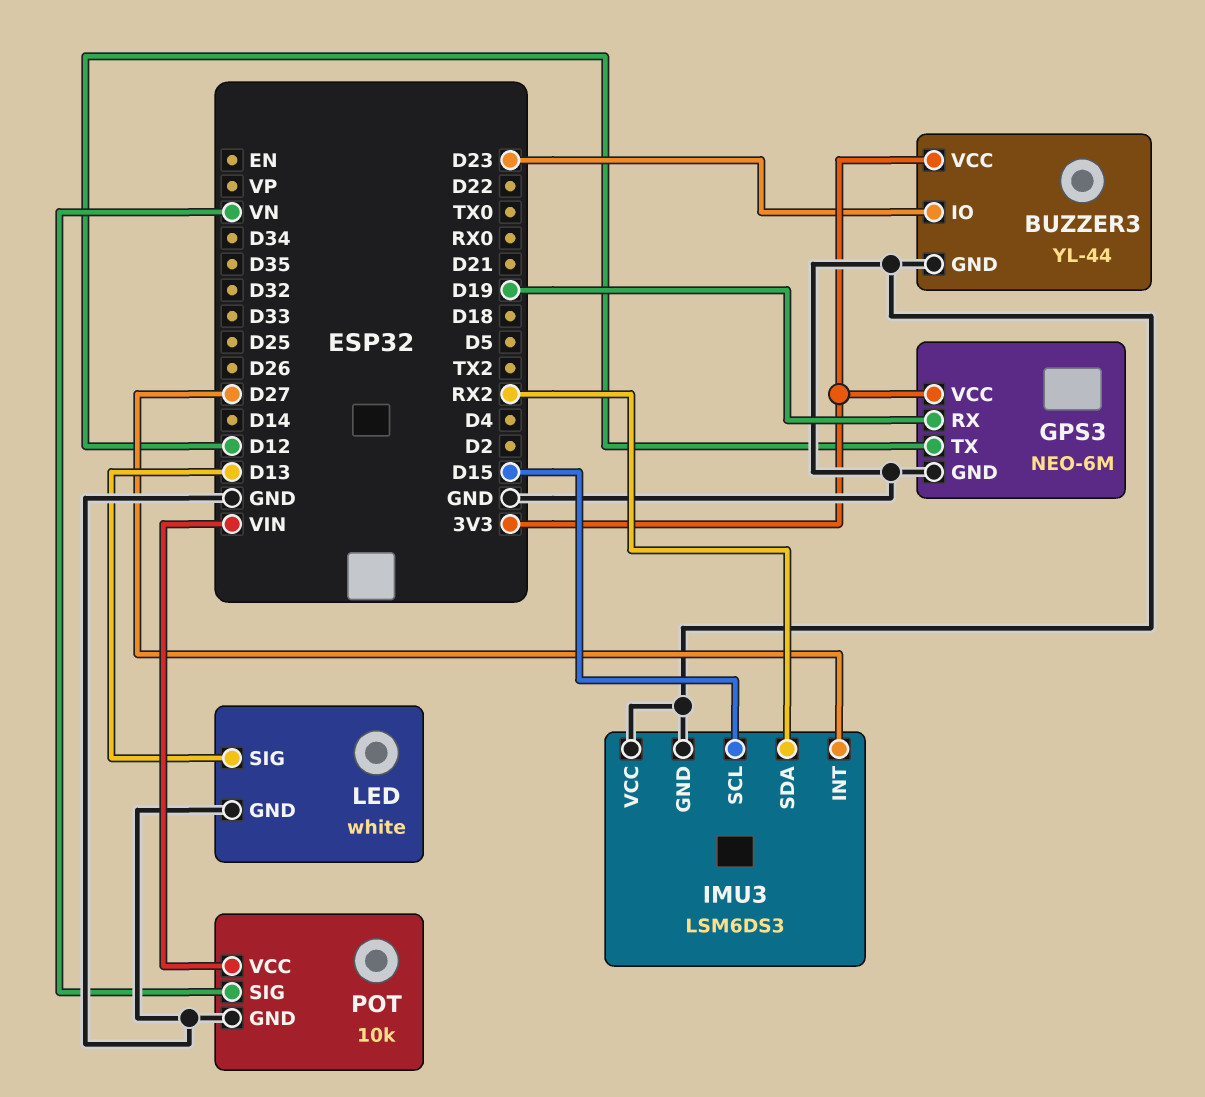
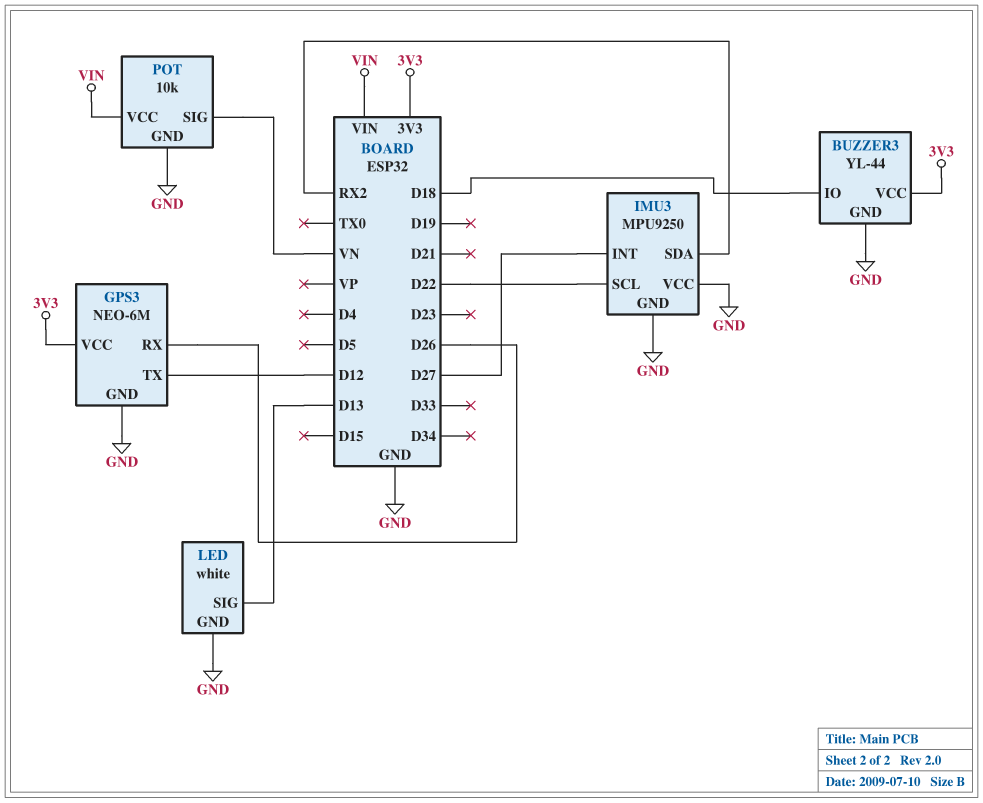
BUZZER3 pin IO: D23 -> D18
GPS3 pin RX: D19 -> D26
IMU3: LSM6DS3 -> MPU9250
IMU3 pin SCL: D15 -> D22

